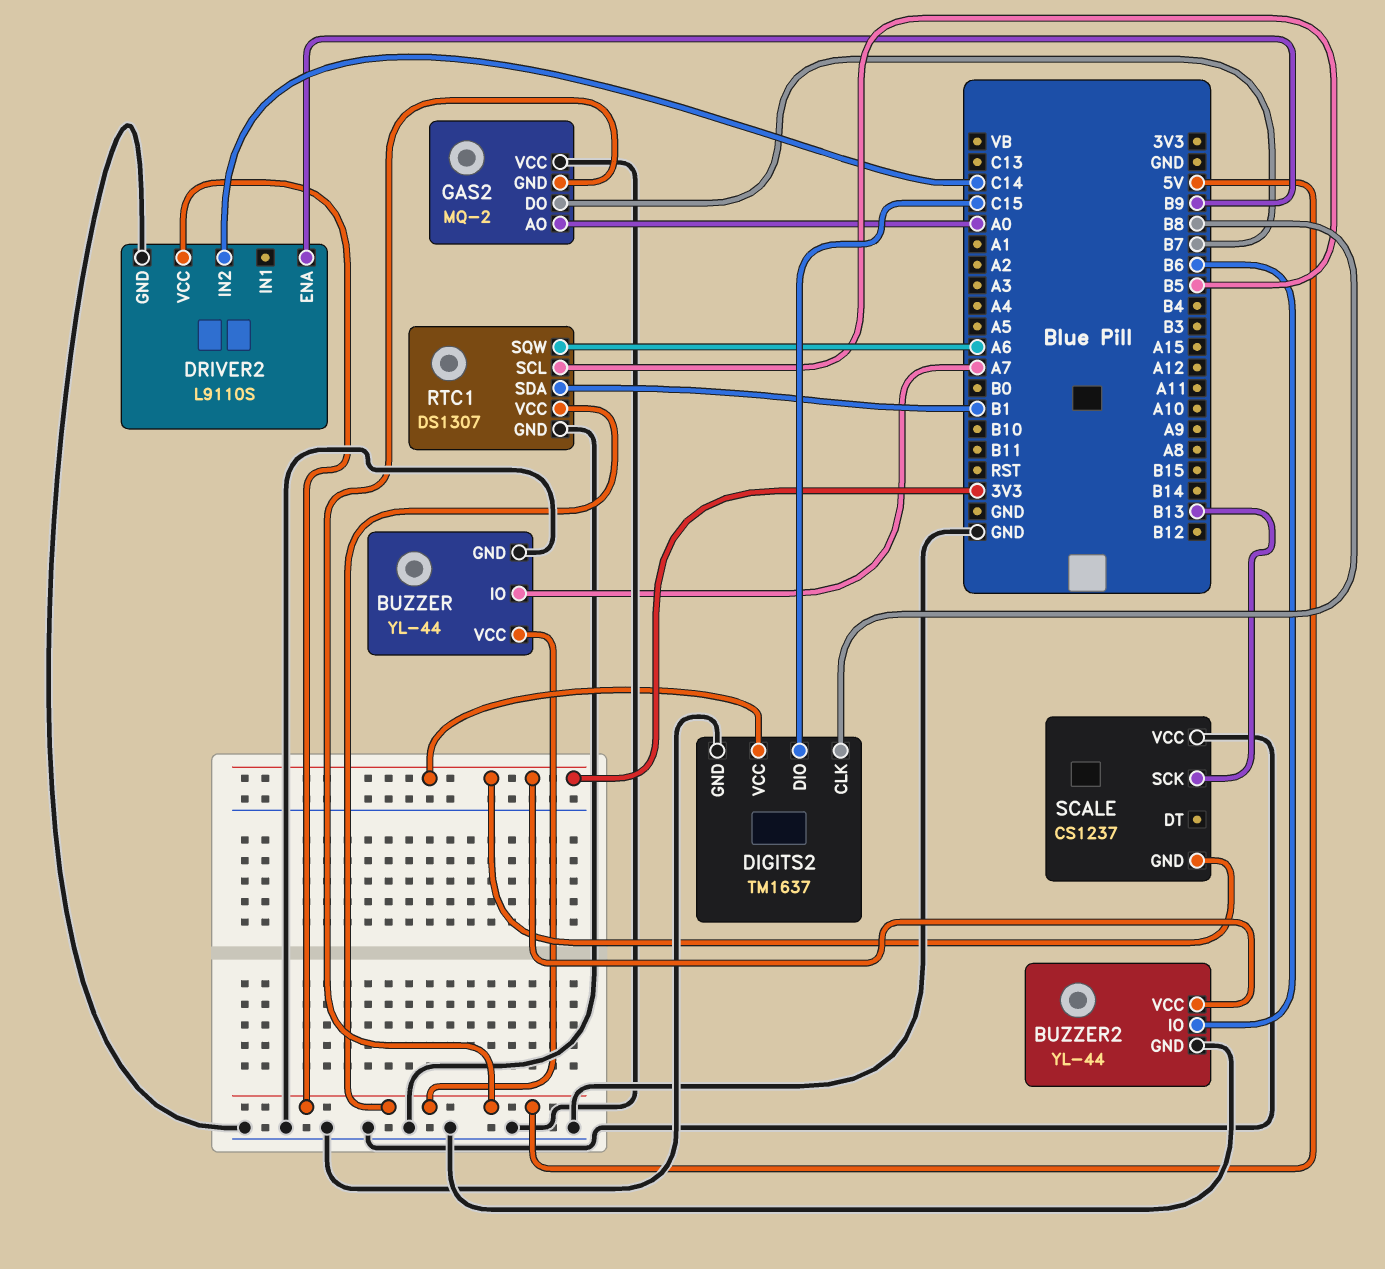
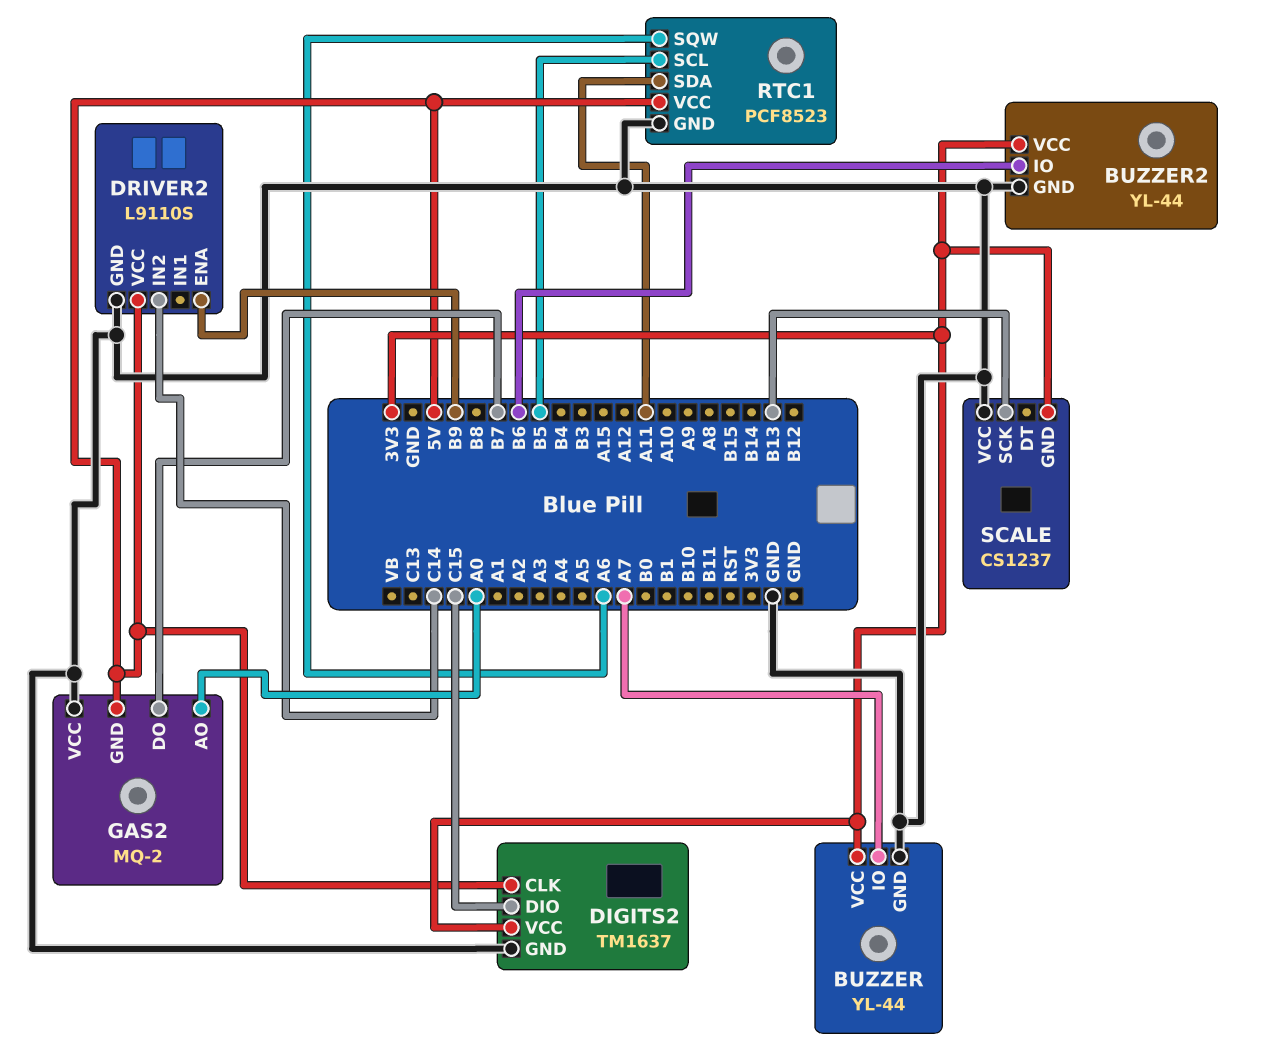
BUZZER pin VCC: 5V -> 3V3
DIGITS2 pin CLK: B8 -> 5V
RTC1: DS1307 -> PCF8523
RTC1 pin SDA: B1 -> A11

